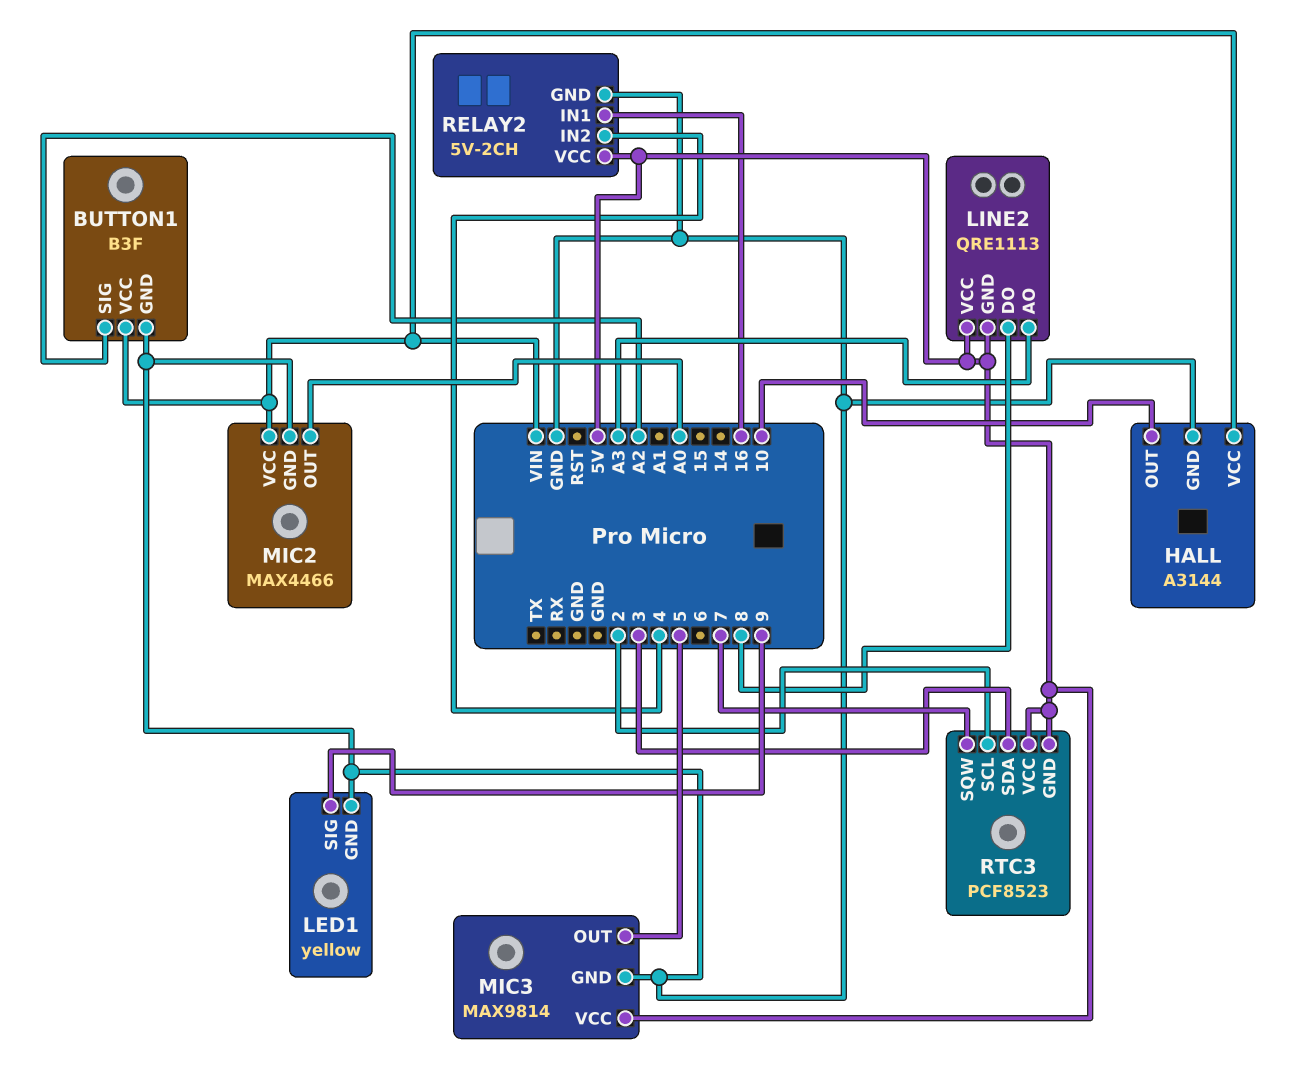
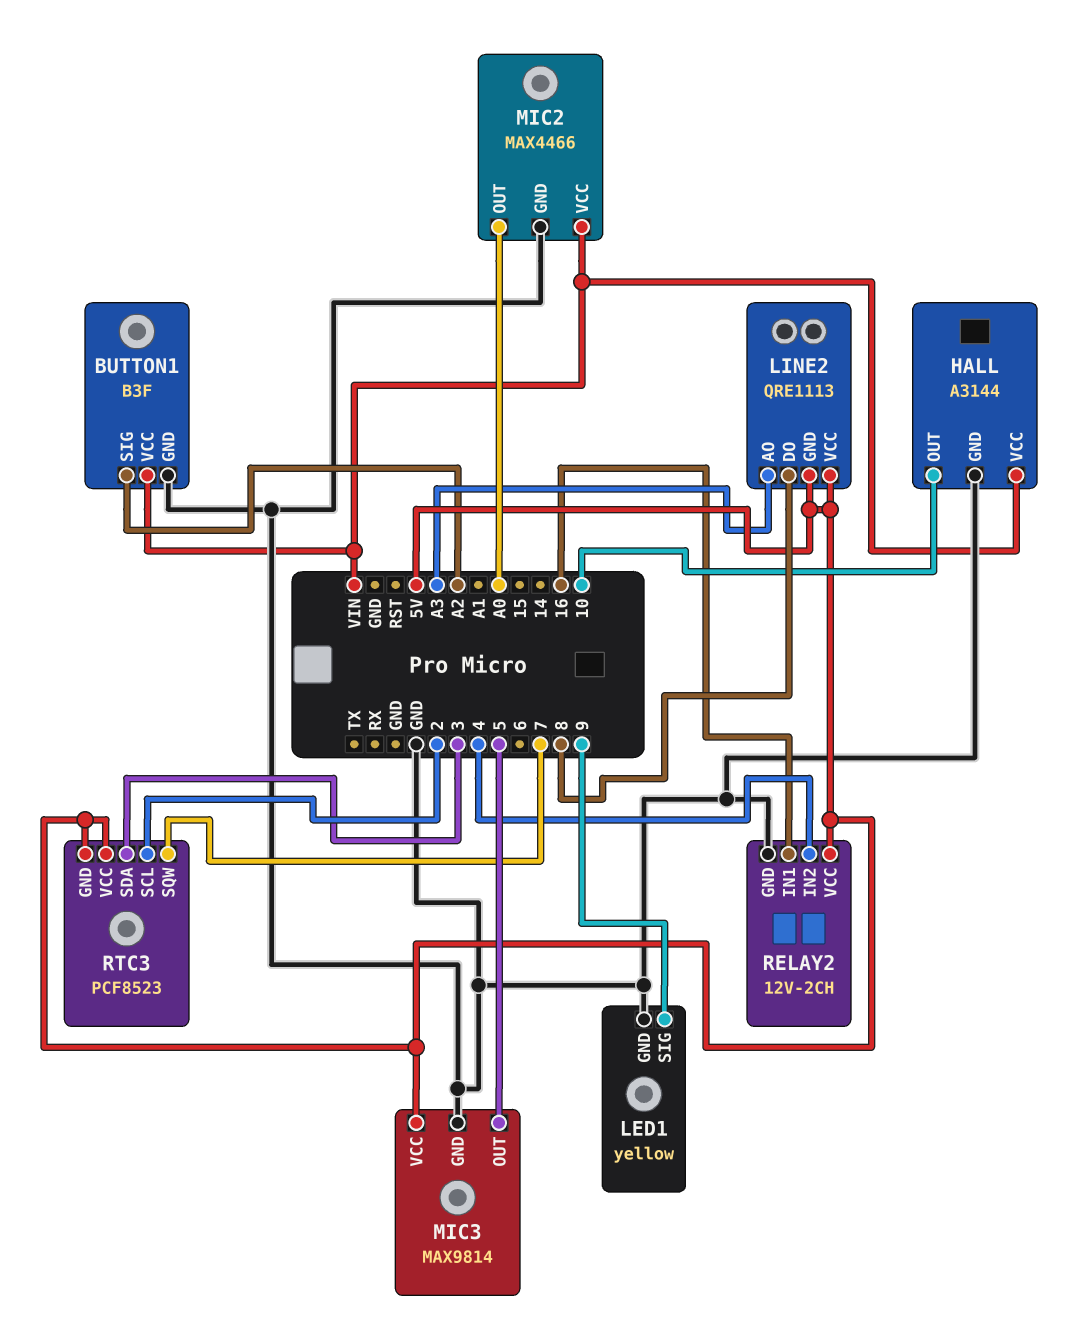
RELAY2: 5V-2CH -> 12V-2CH

